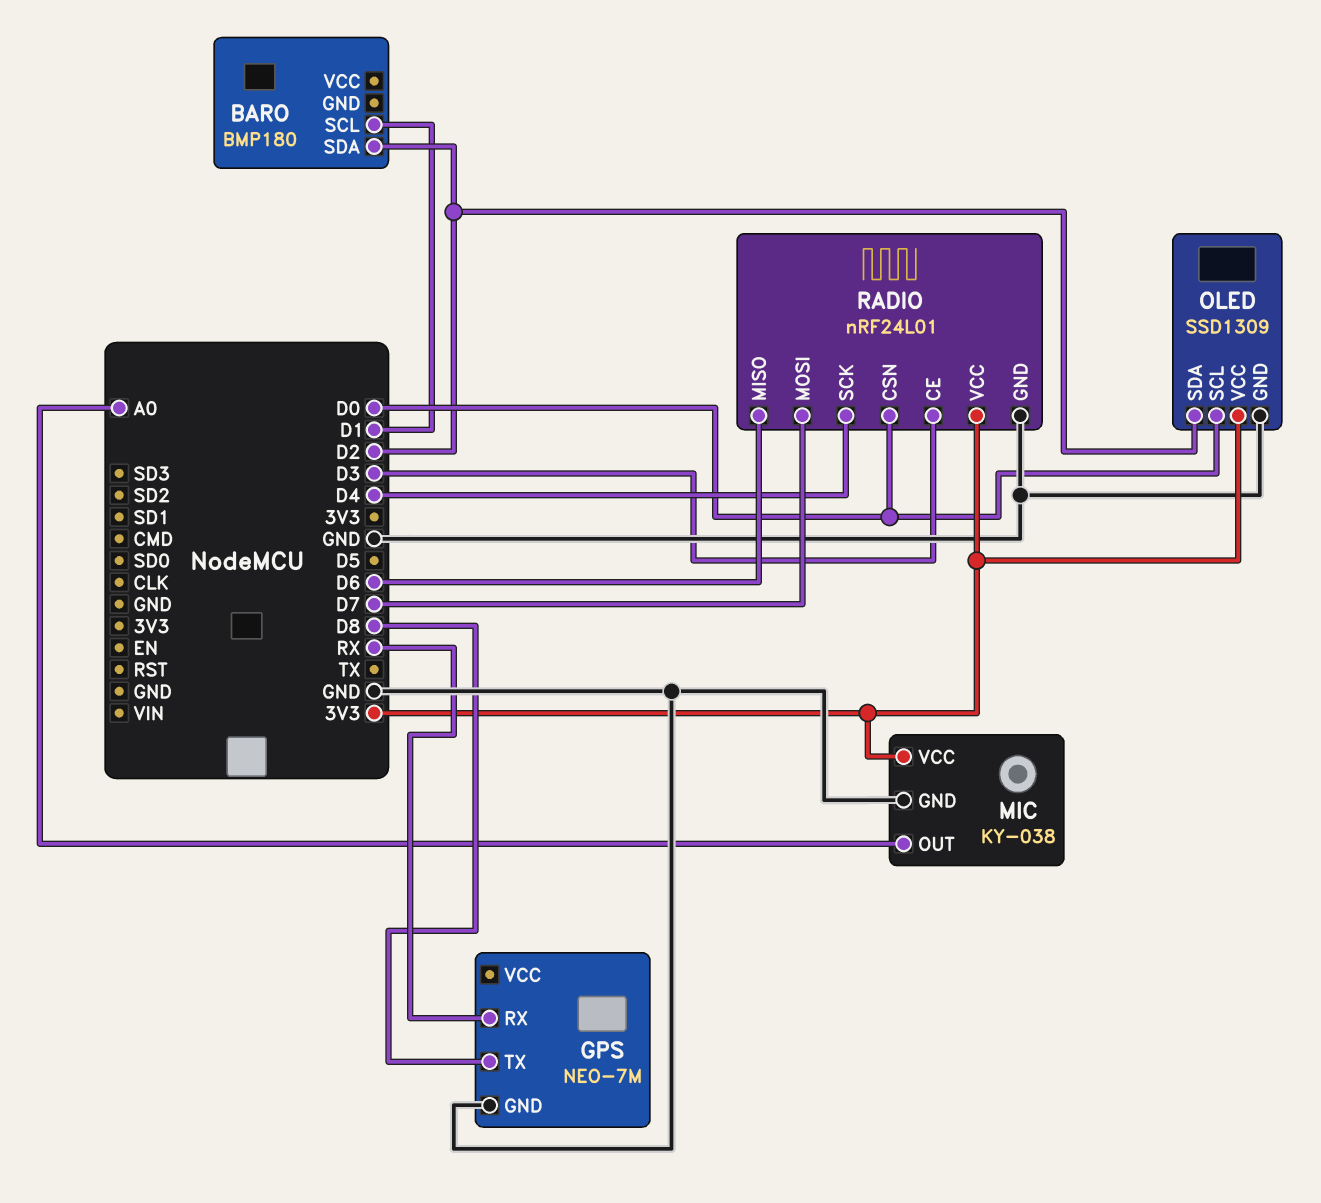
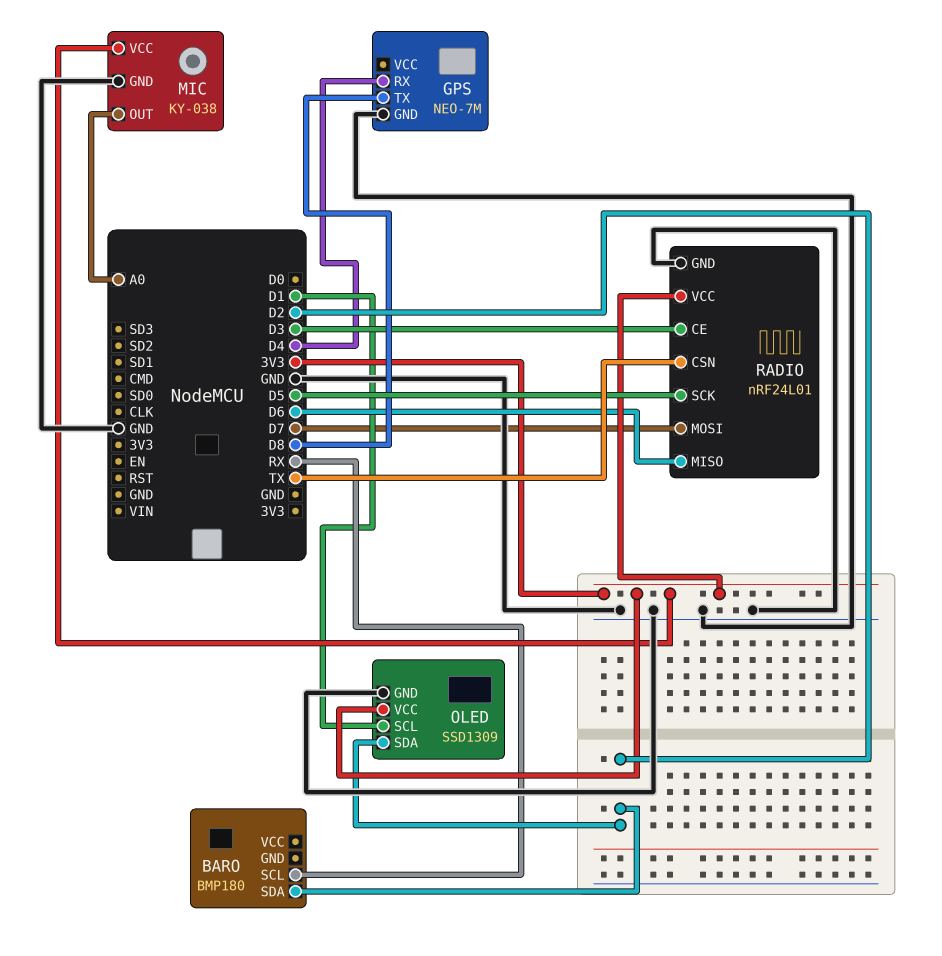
BARO pin SCL: D1 -> RX
GPS pin RX: RX -> D4
OLED pin SCL: D0 -> D1
RADIO pin CSN: D0 -> TX
RADIO pin SCK: D4 -> D5

